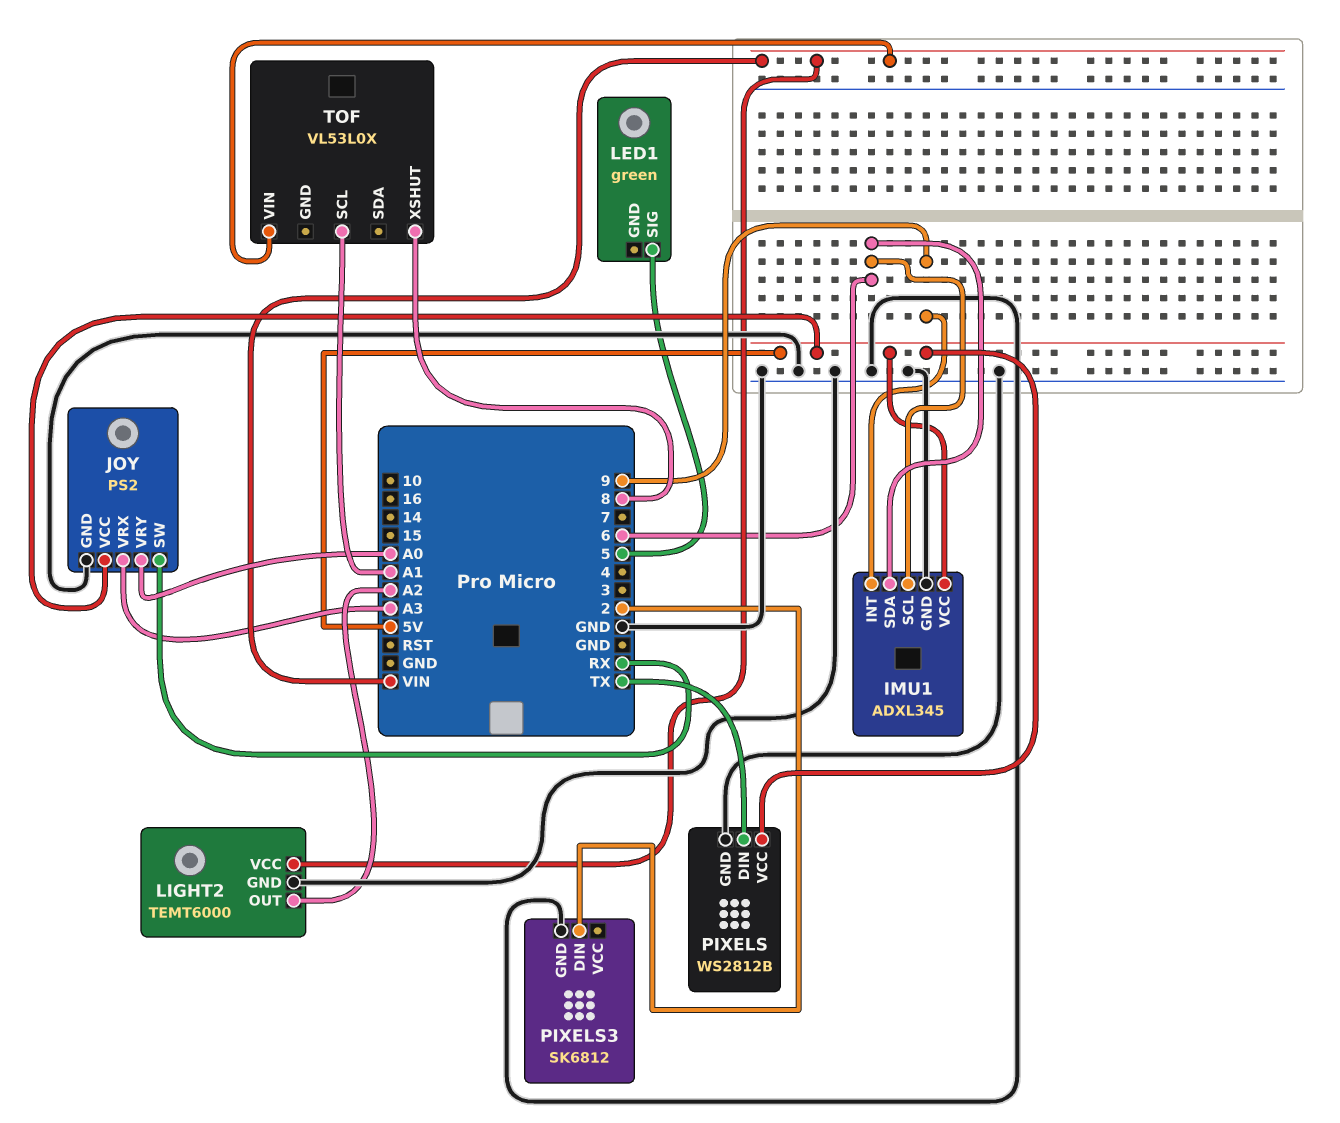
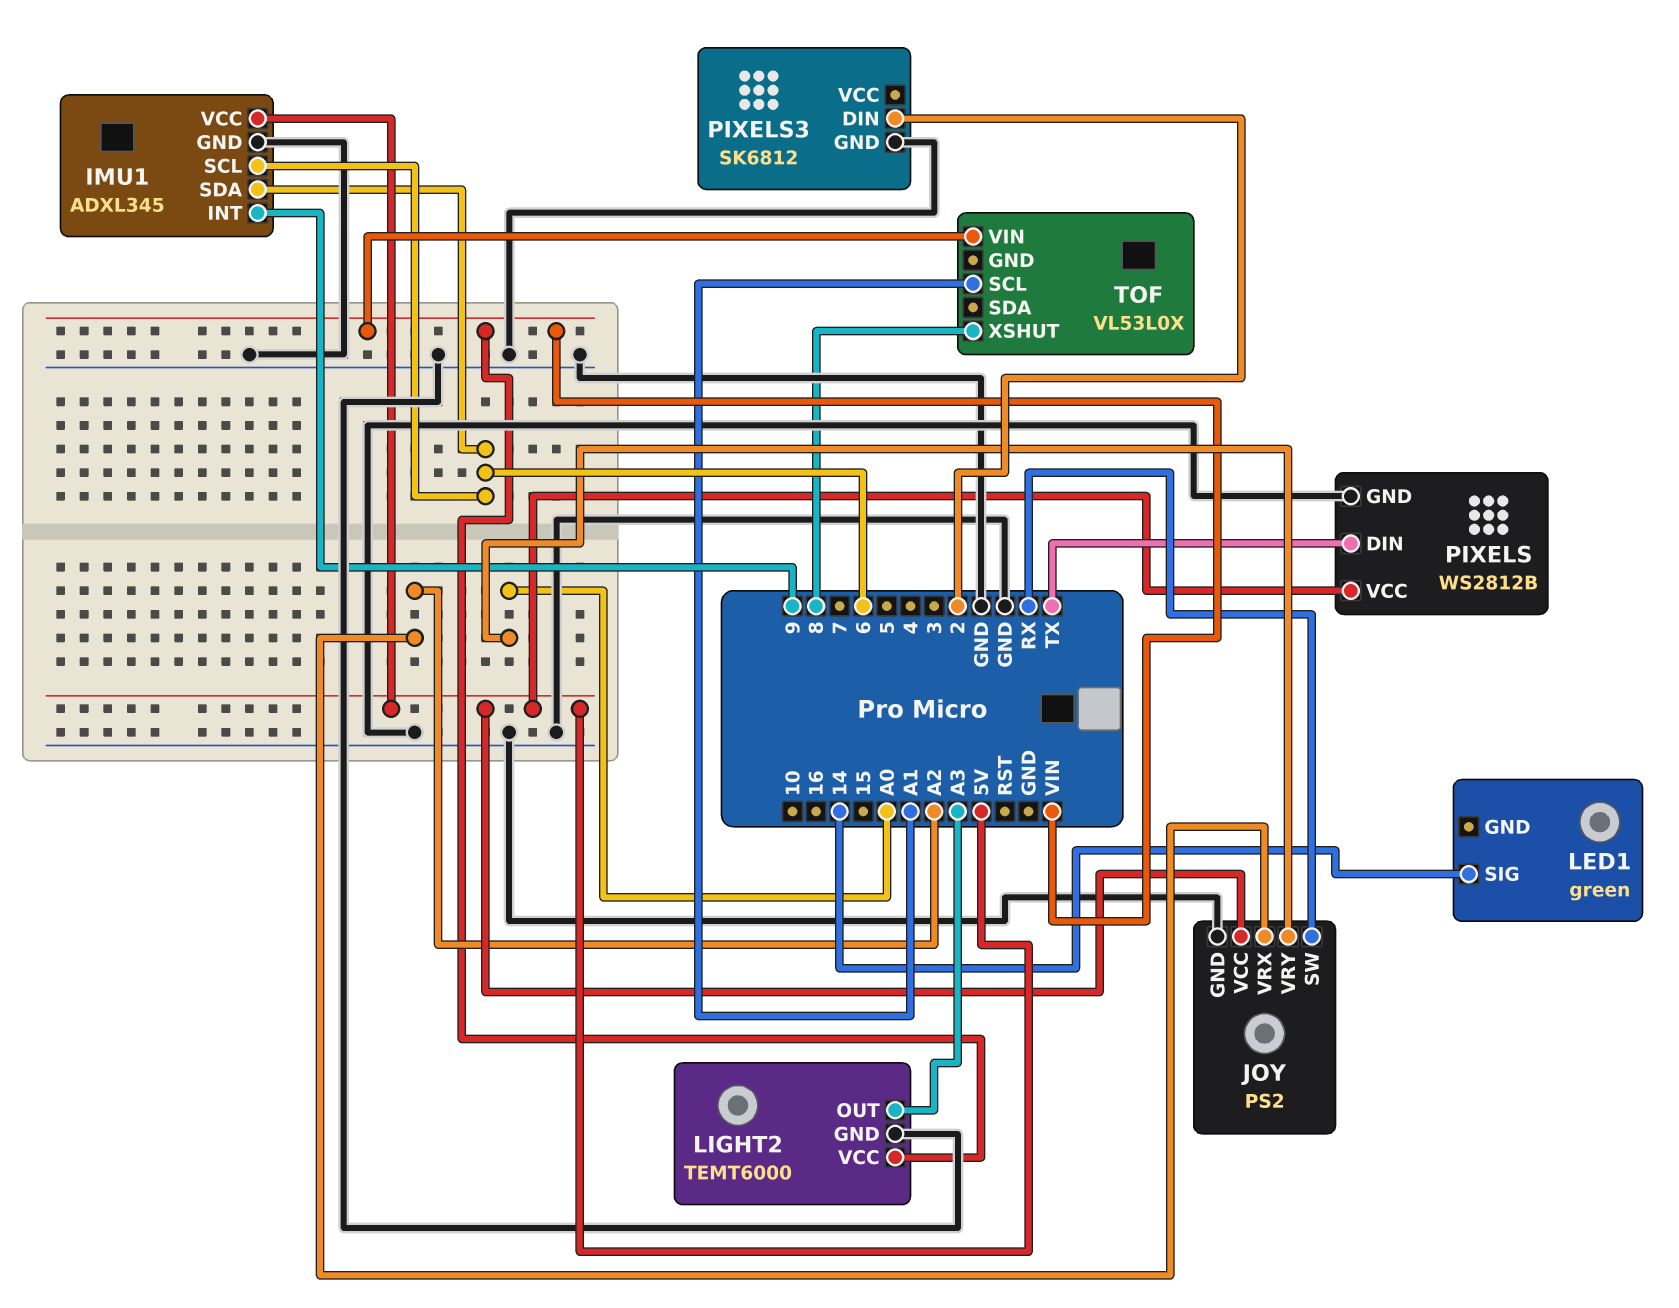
JOY pin VRX: A3 -> A2
LED1 pin SIG: 5 -> 14
LIGHT2 pin OUT: A2 -> A3

